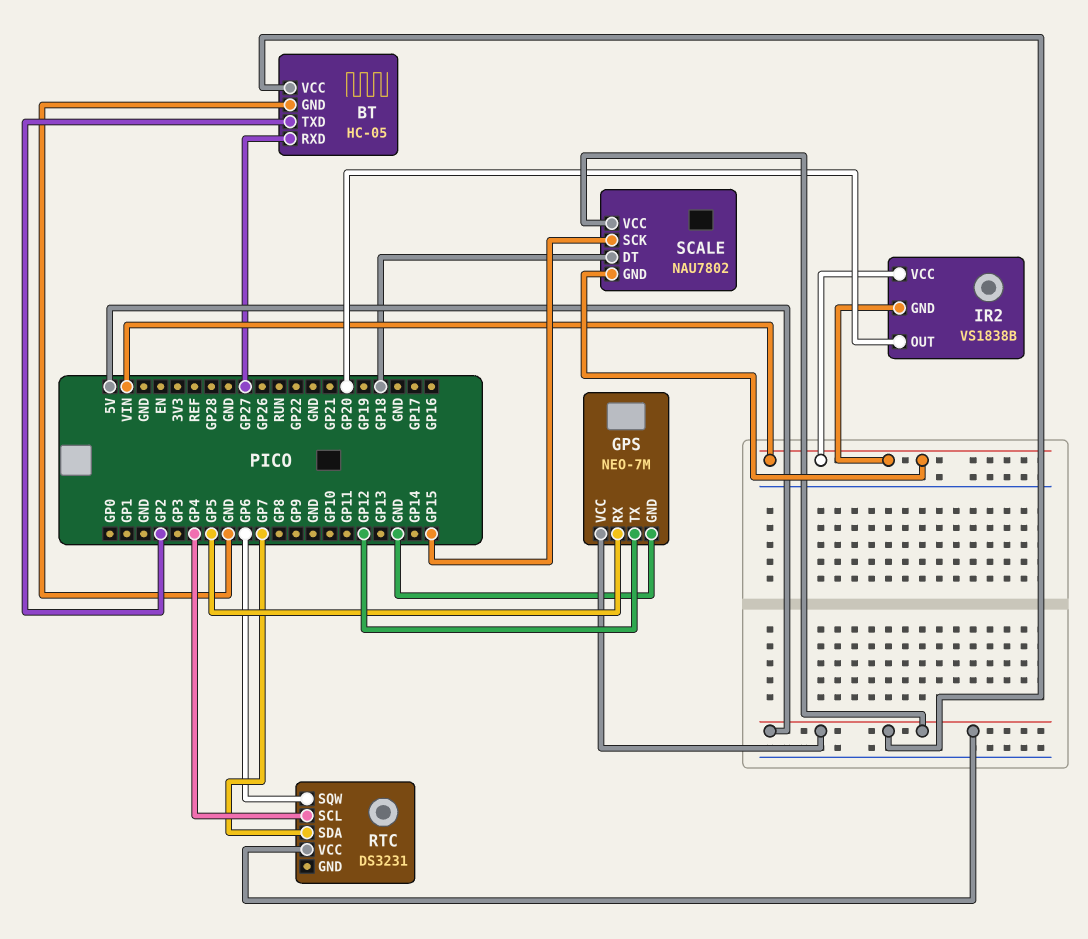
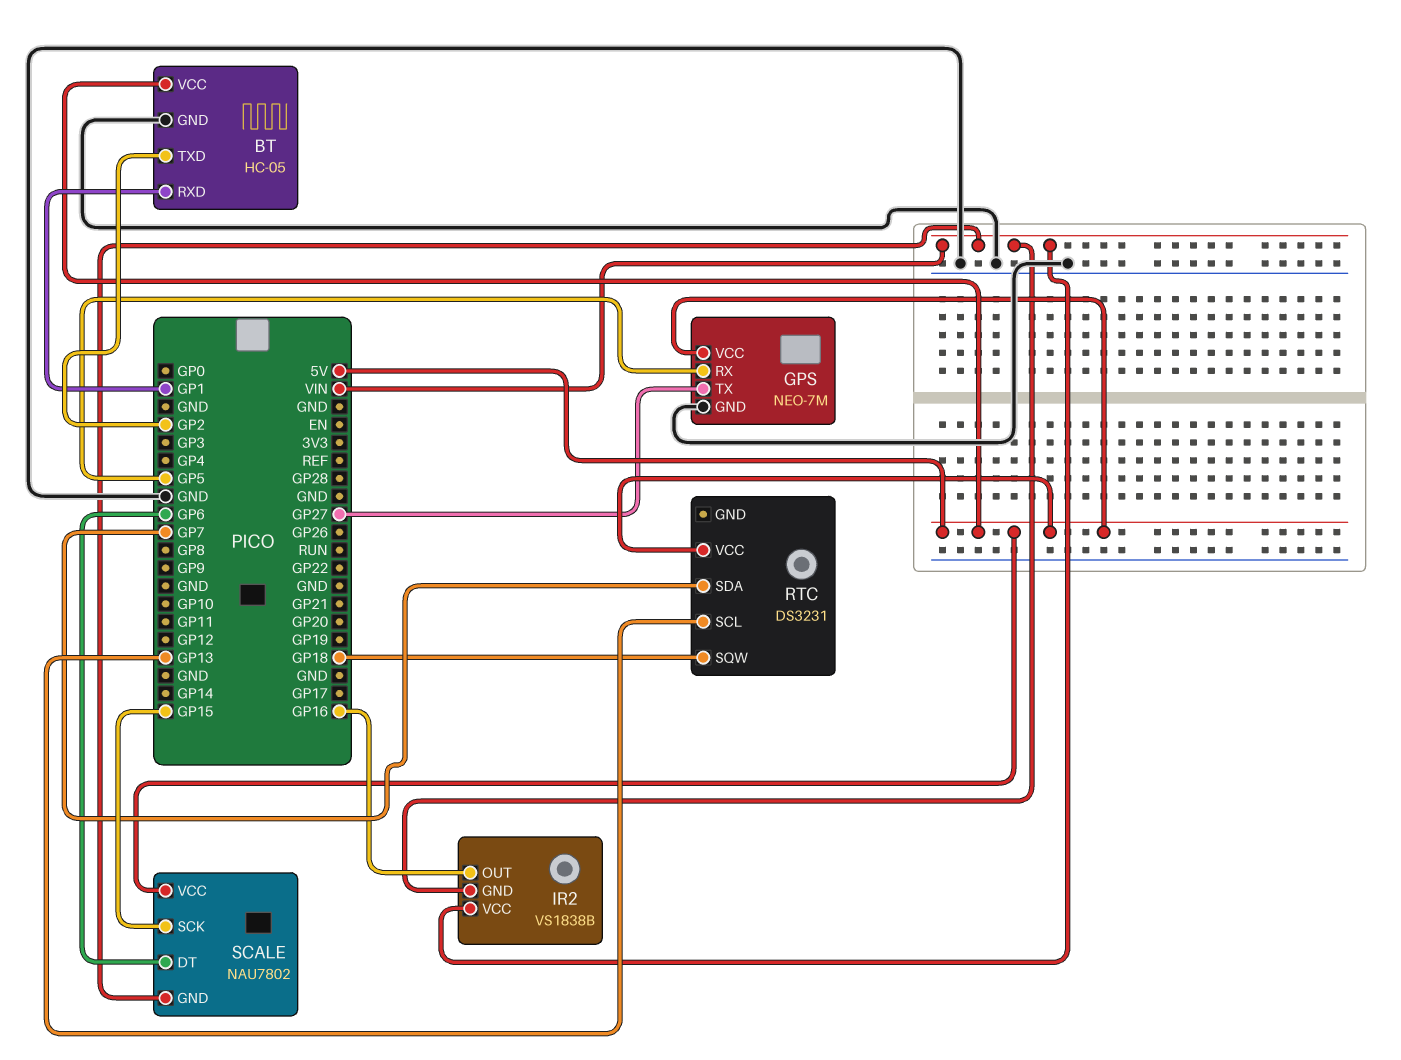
BT pin RXD: GP27 -> GP1
GPS pin TX: GP12 -> GP27
IR2 pin OUT: GP20 -> GP16
RTC pin SCL: GP4 -> GP13
RTC pin SQW: GP6 -> GP18
SCALE pin DT: GP18 -> GP6

